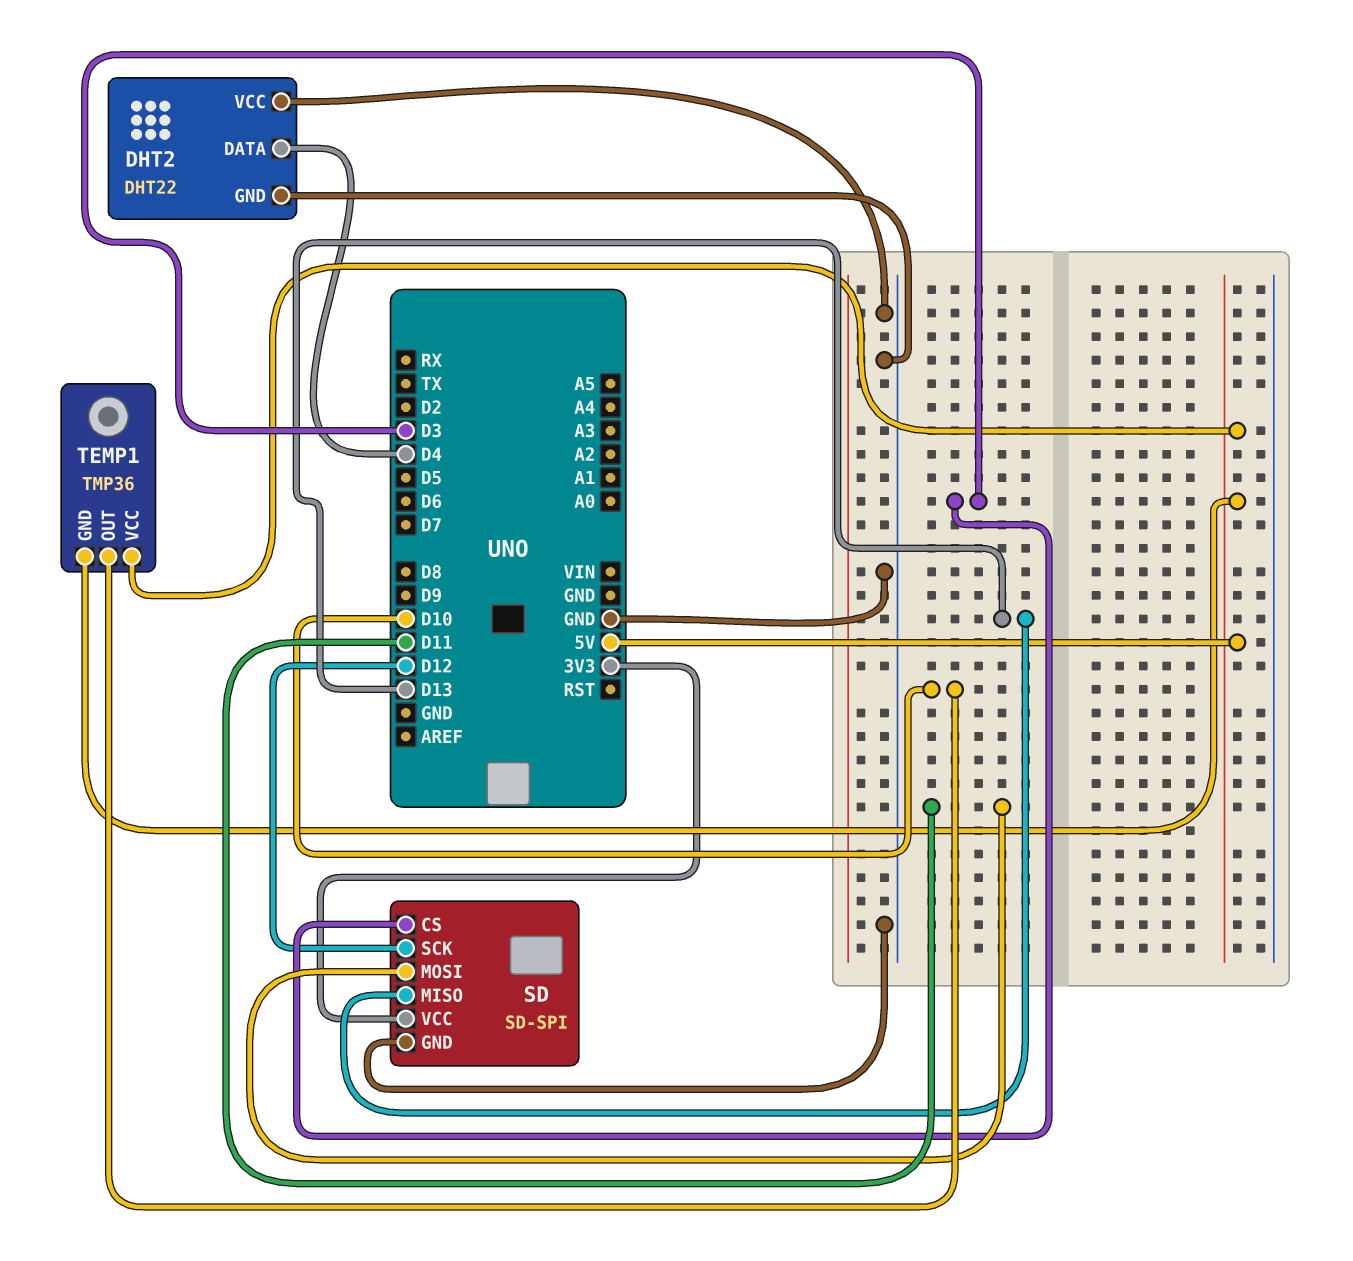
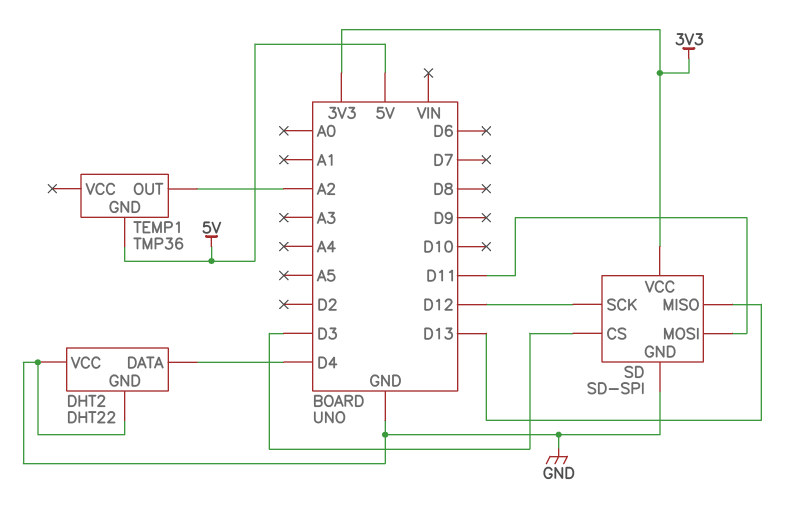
TEMP1 pin OUT: D10 -> A2
TEMP1 pin VCC: 5V -> none

